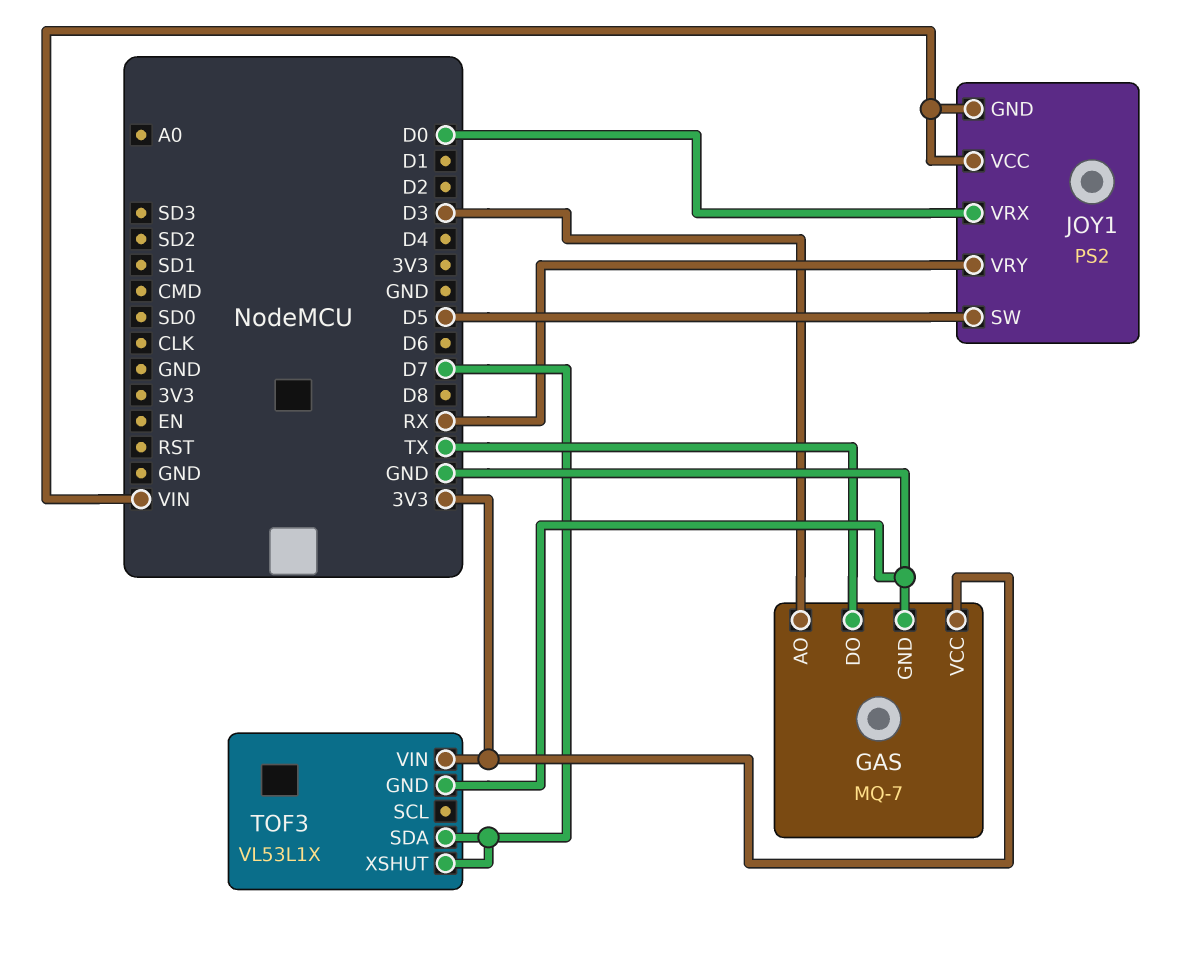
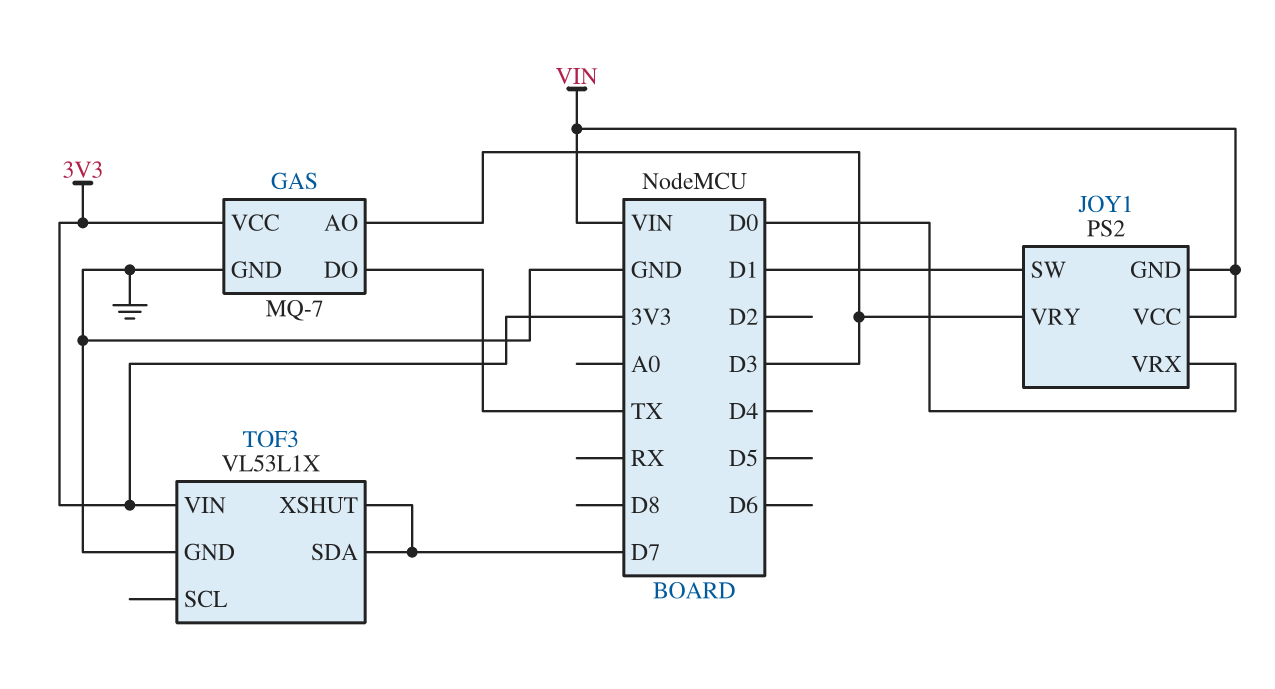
JOY1 pin SW: D5 -> D1
JOY1 pin VRY: RX -> D3

